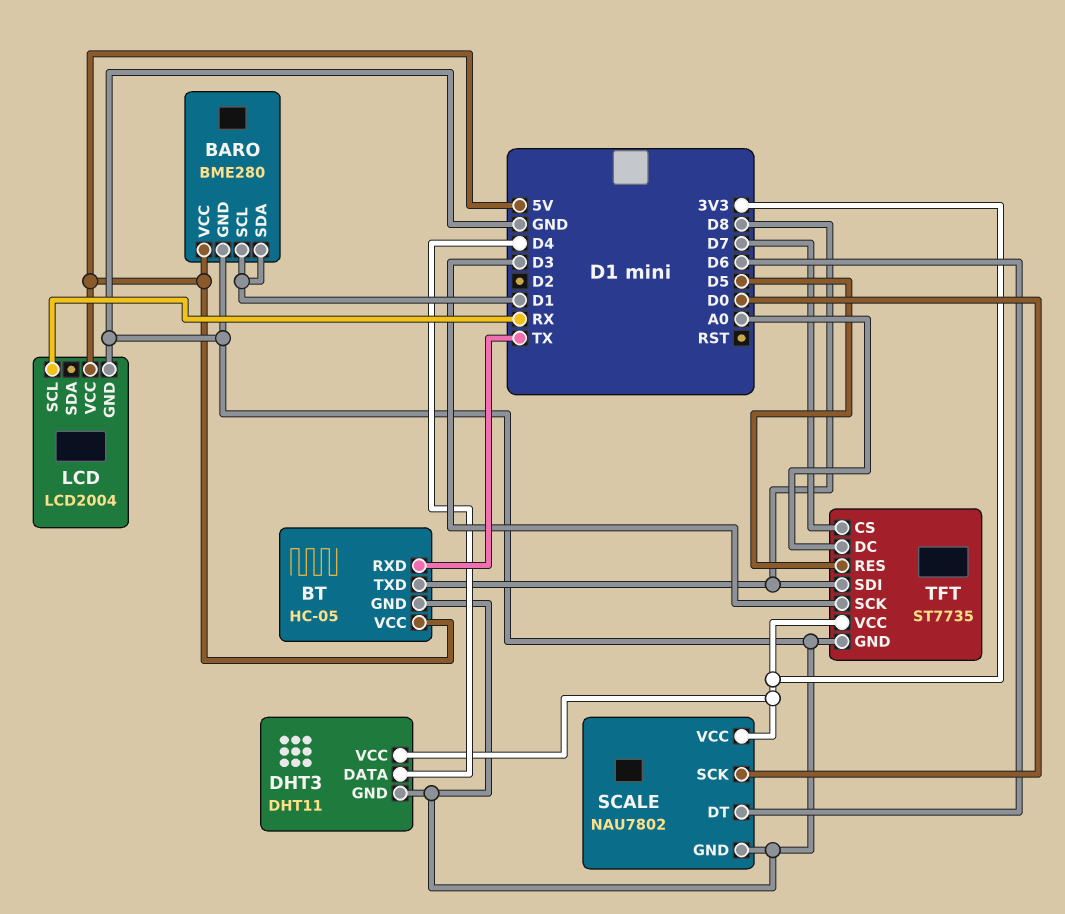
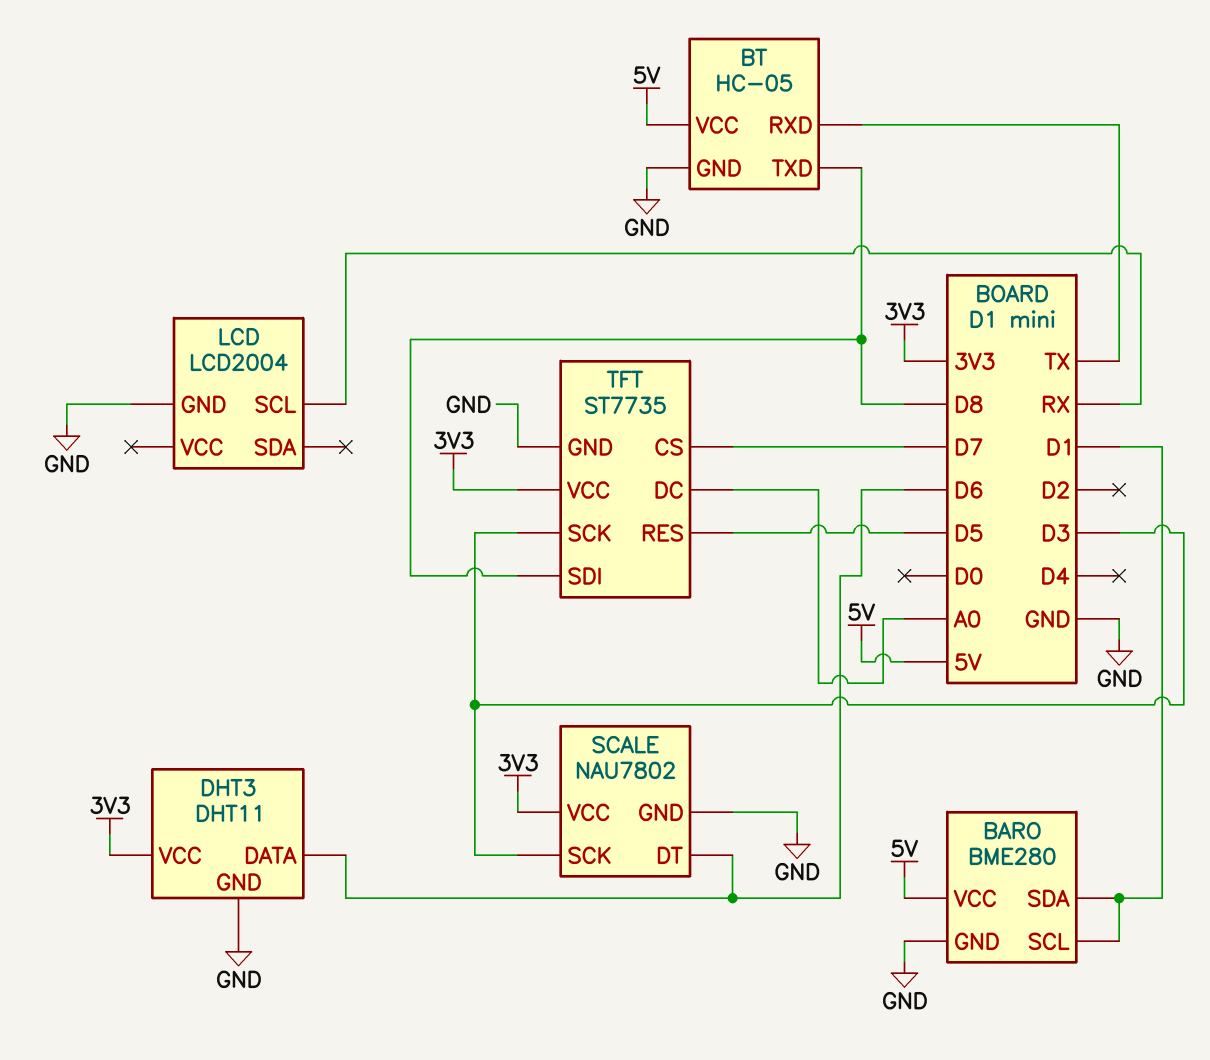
DHT3 pin DATA: D4 -> D6
LCD pin VCC: 5V -> none
SCALE pin SCK: D0 -> D3

